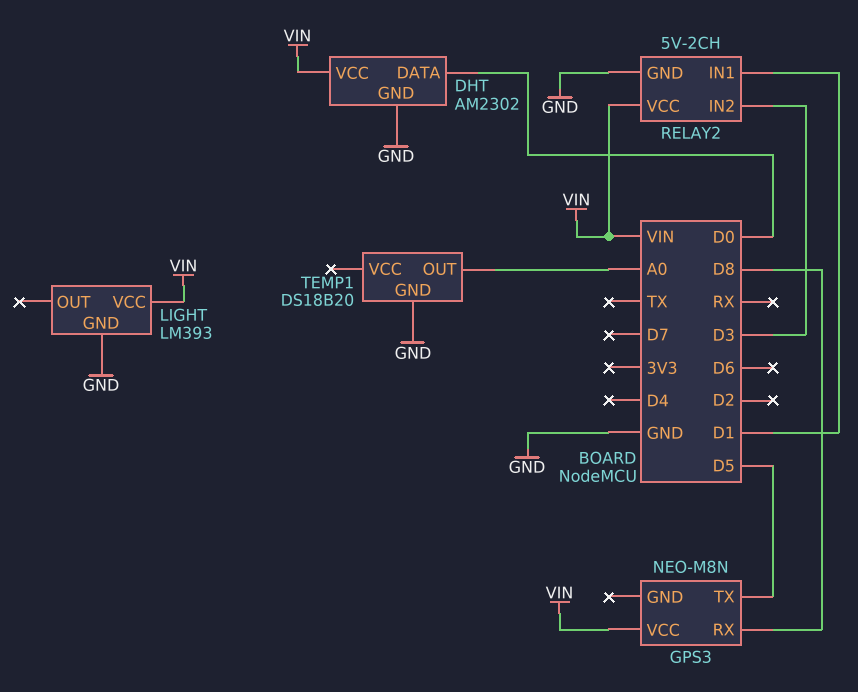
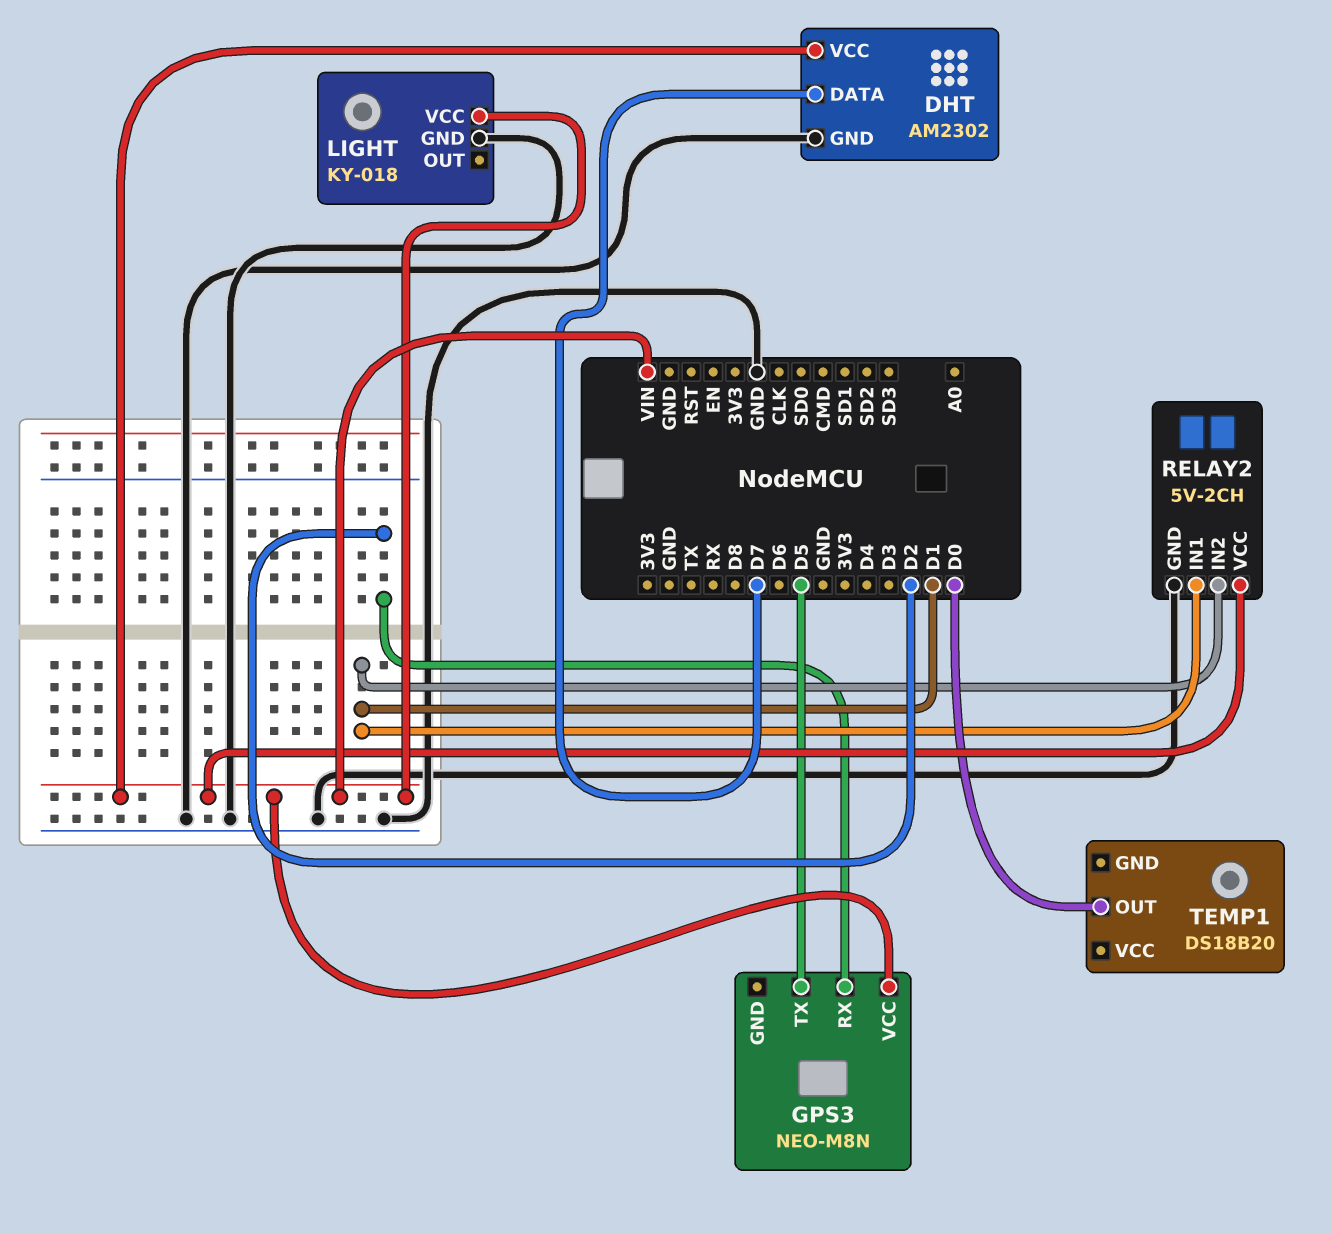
DHT pin DATA: D0 -> D7
GPS3 pin RX: D8 -> D2
LIGHT: LM393 -> KY-018
RELAY2 pin IN2: D3 -> D1
TEMP1 pin GND: GND -> none
TEMP1 pin OUT: A0 -> D0

